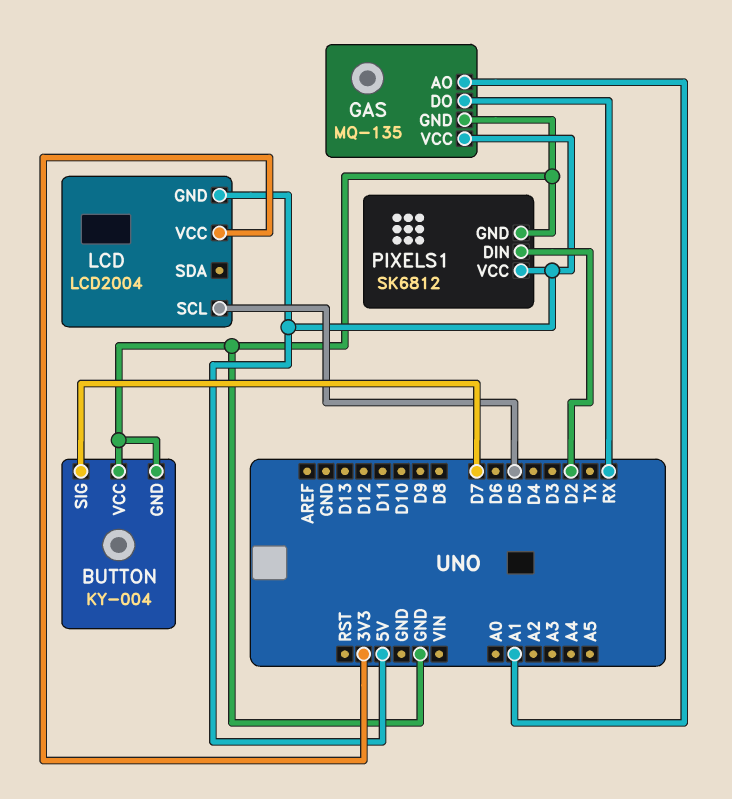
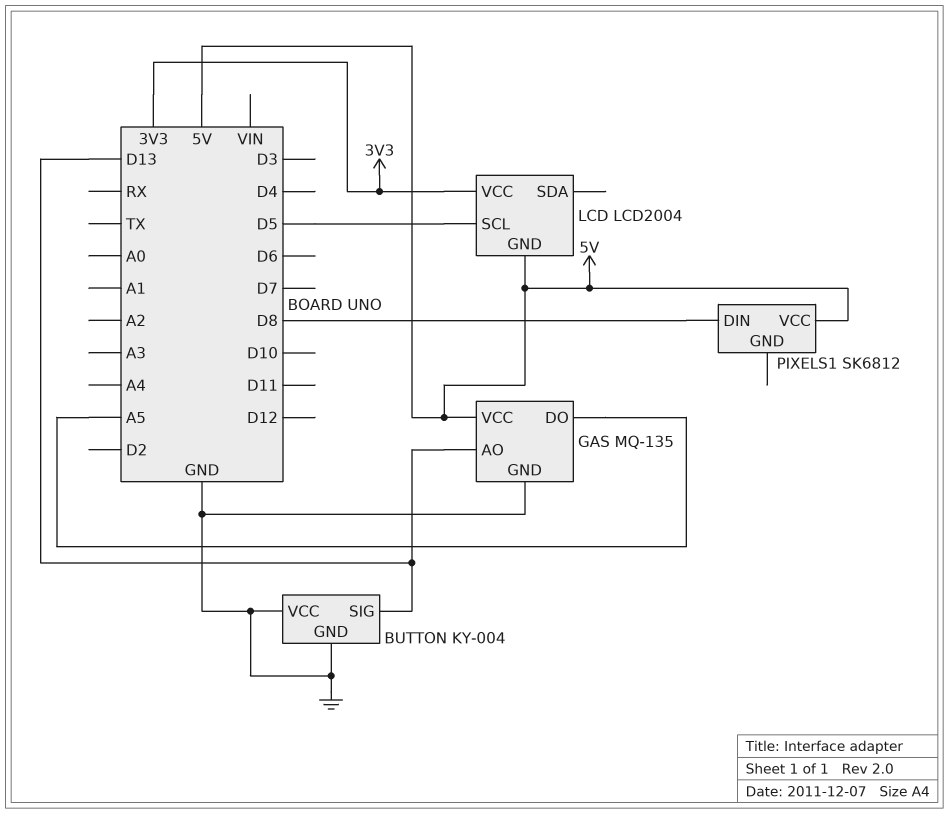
BUTTON pin SIG: D7 -> D13
GAS pin AO: A1 -> D13
GAS pin DO: RX -> A5
PIXELS1 pin DIN: D2 -> D8
PIXELS1 pin GND: GND -> none

